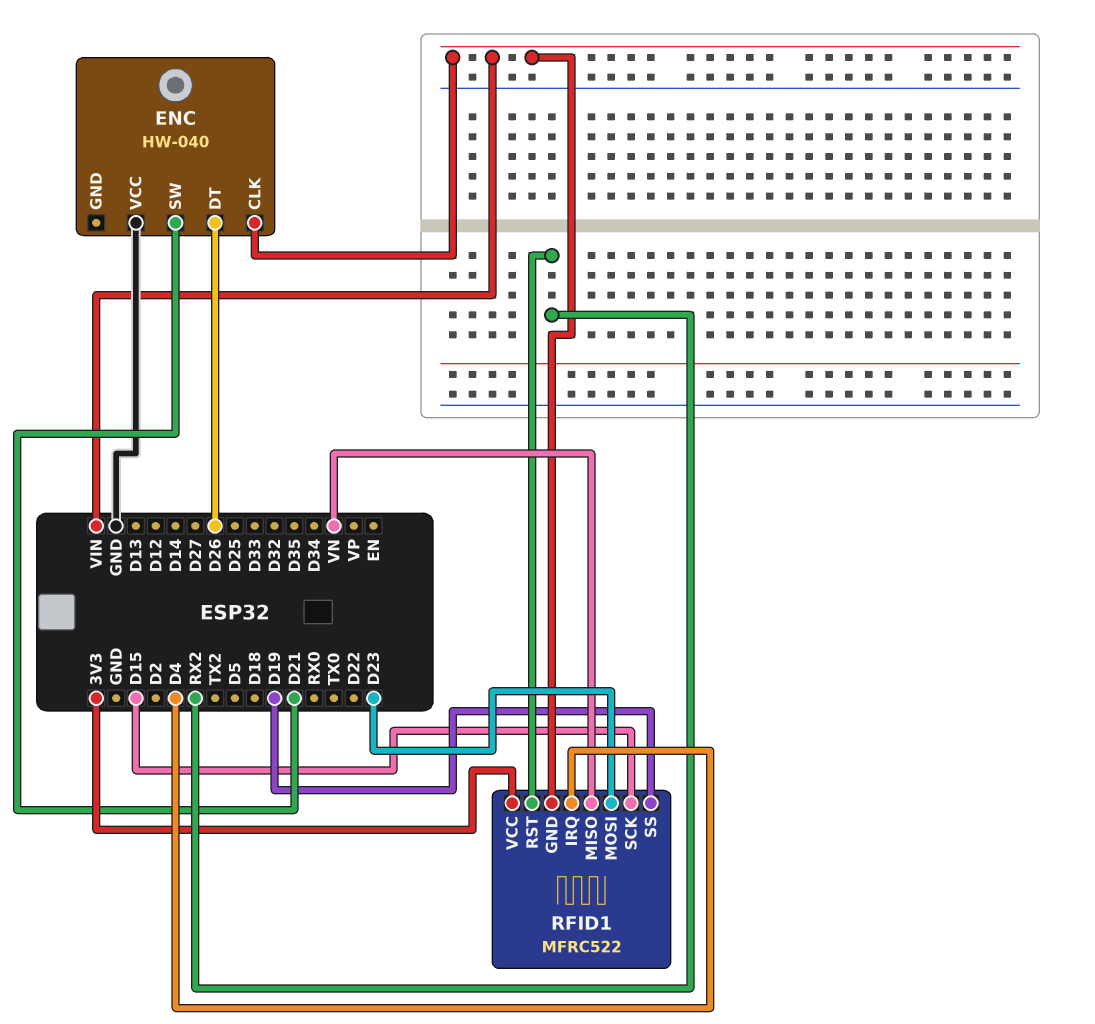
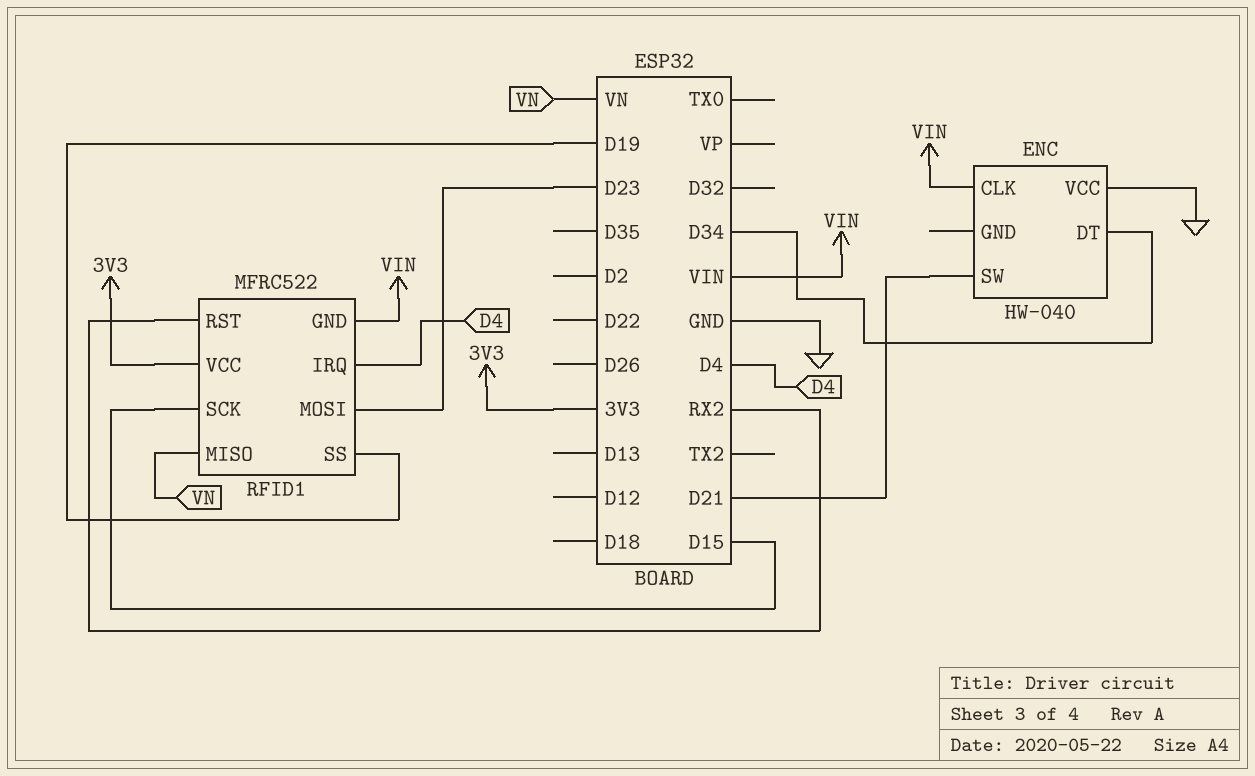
ENC pin DT: D26 -> D34

